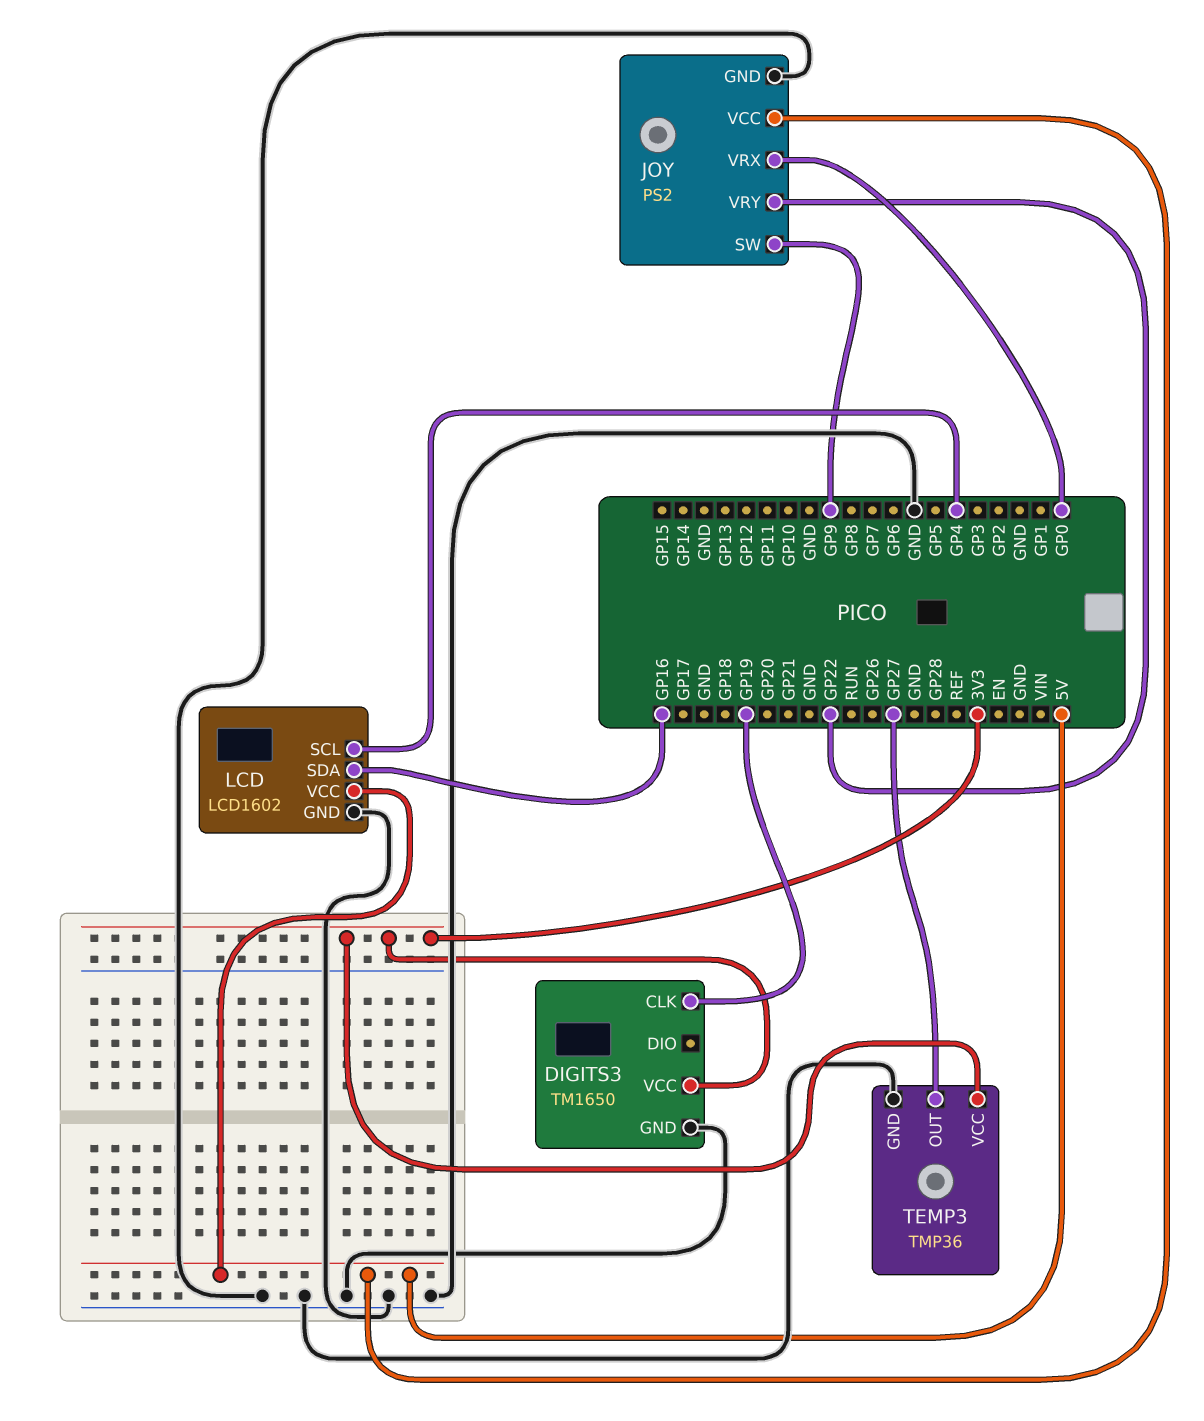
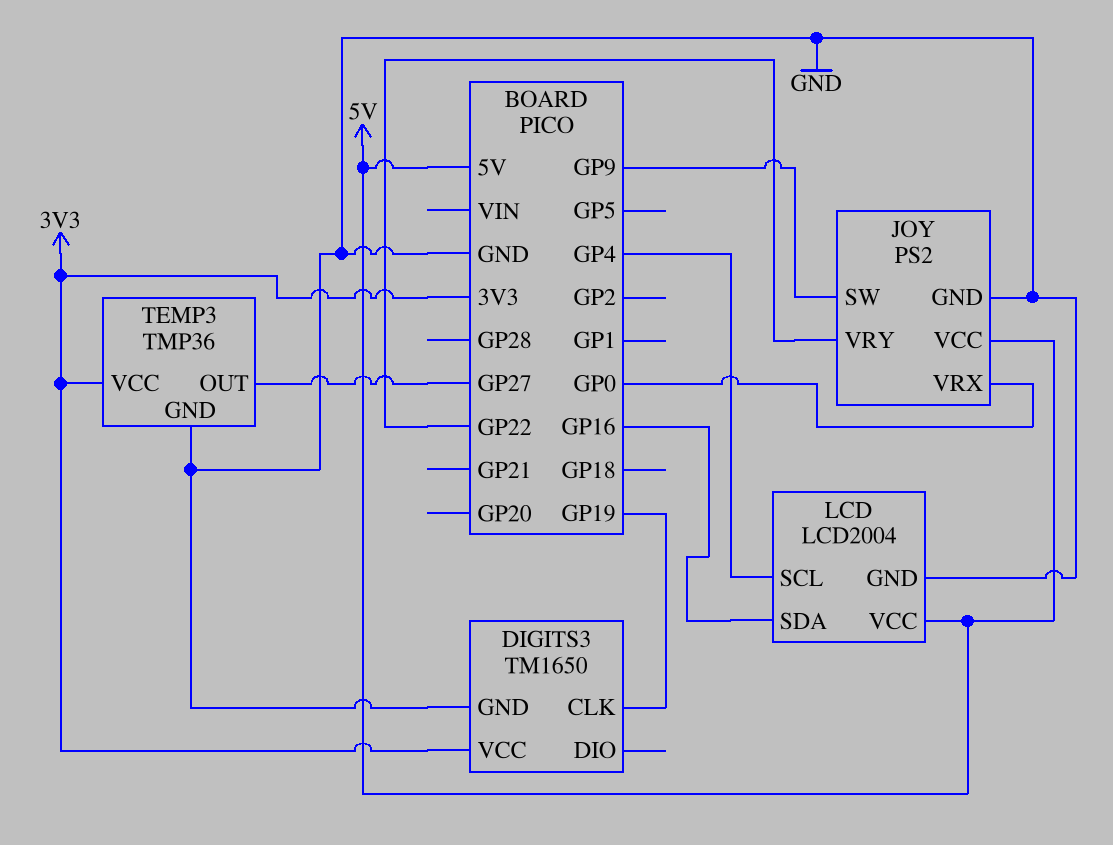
LCD: LCD1602 -> LCD2004

